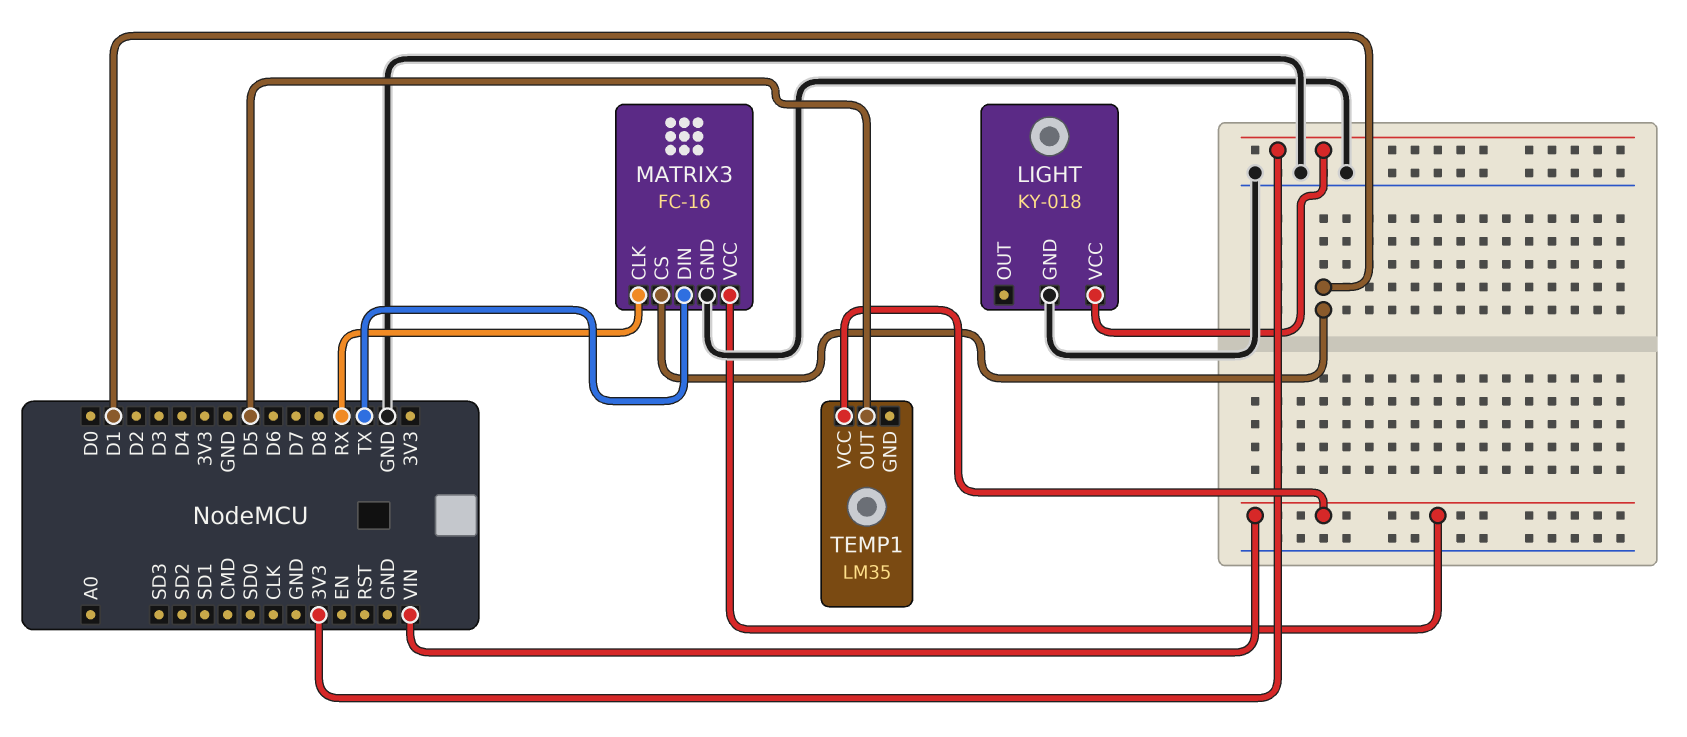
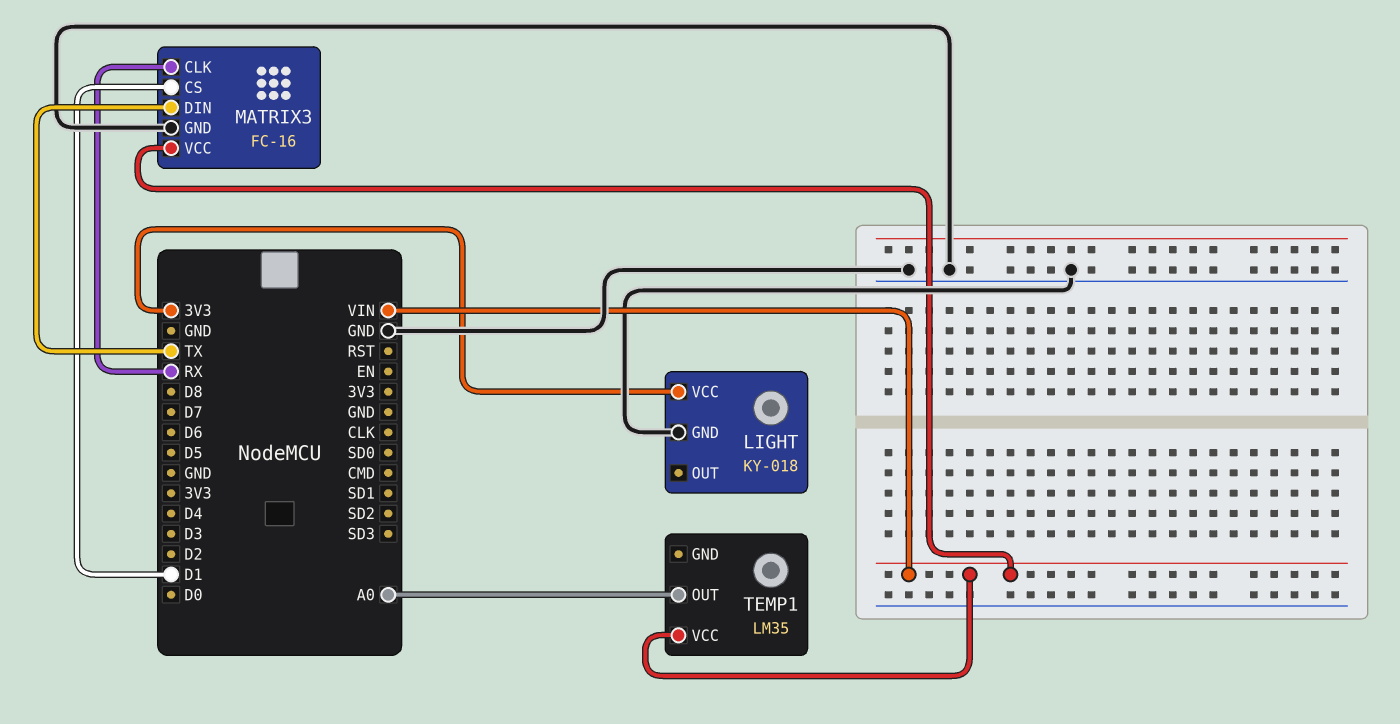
TEMP1 pin OUT: D5 -> A0

